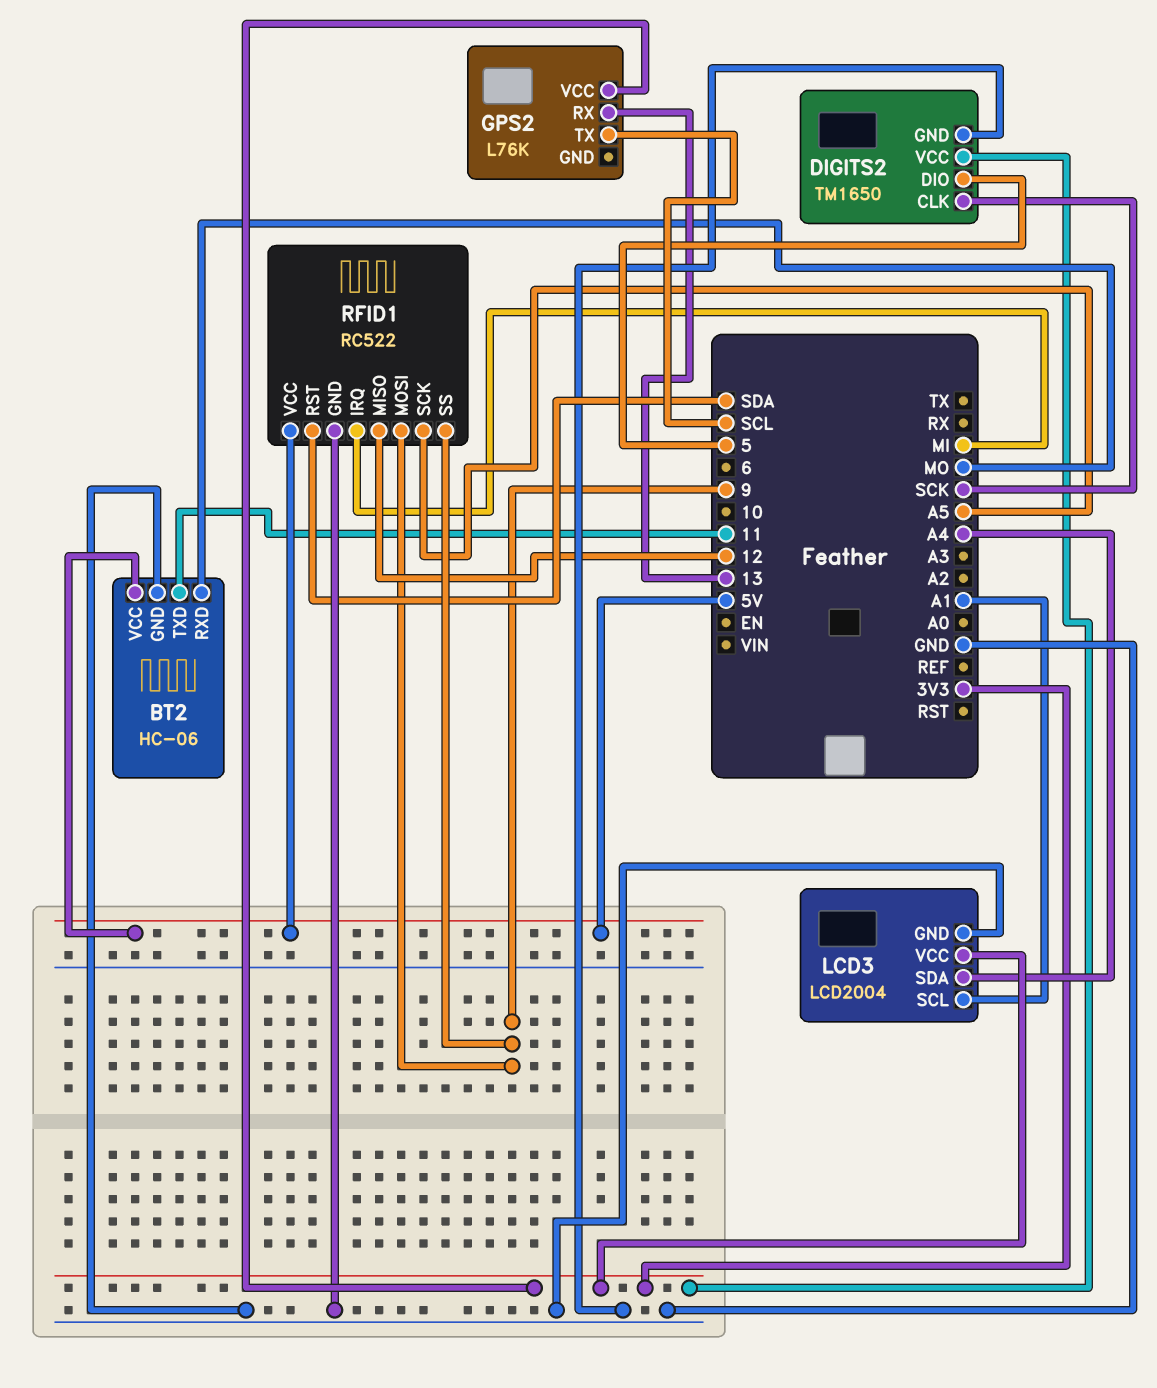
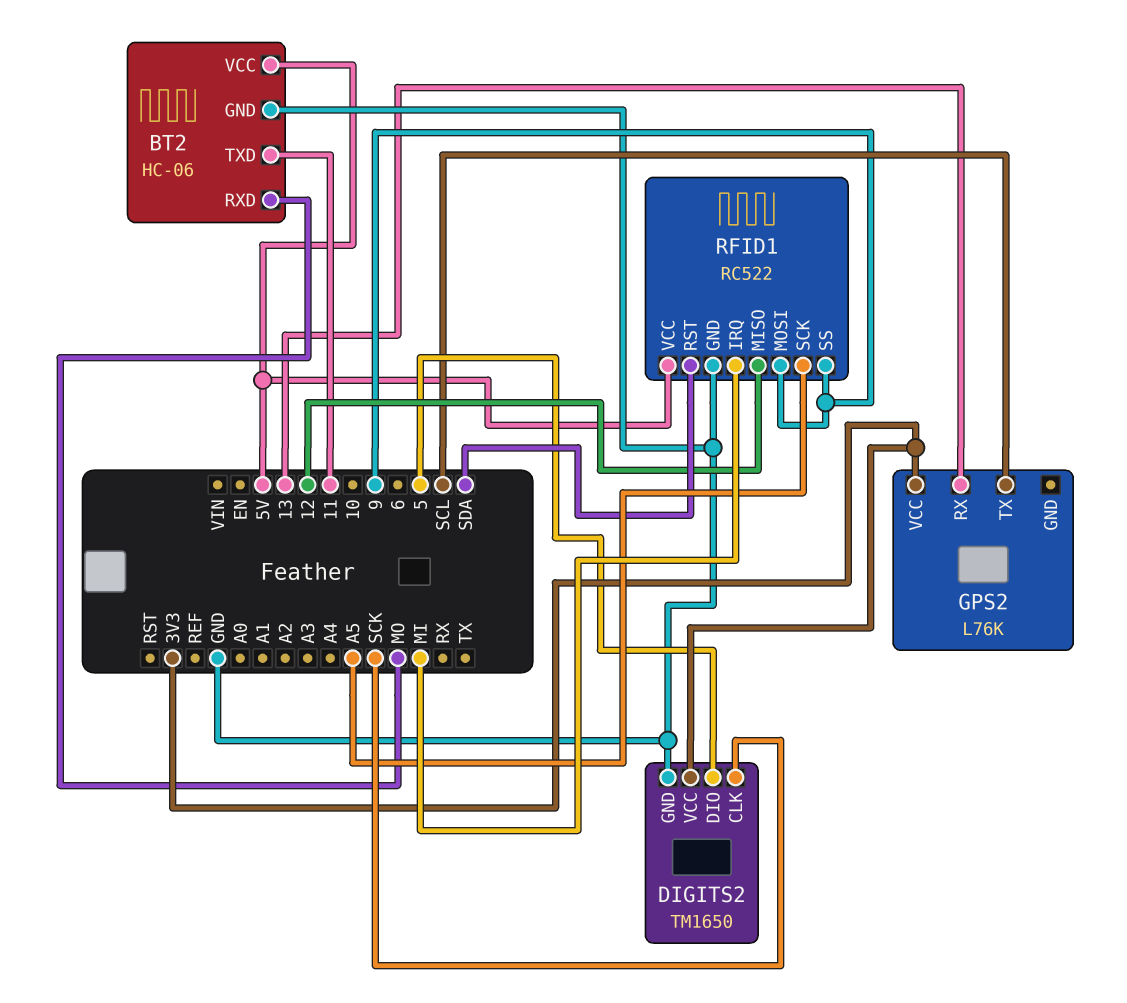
LCD3: LCD2004 -> none
LCD3 pin GND: GND -> none
LCD3 pin SCL: A1 -> none
LCD3 pin SDA: A4 -> none
LCD3 pin VCC: 3V3 -> none

